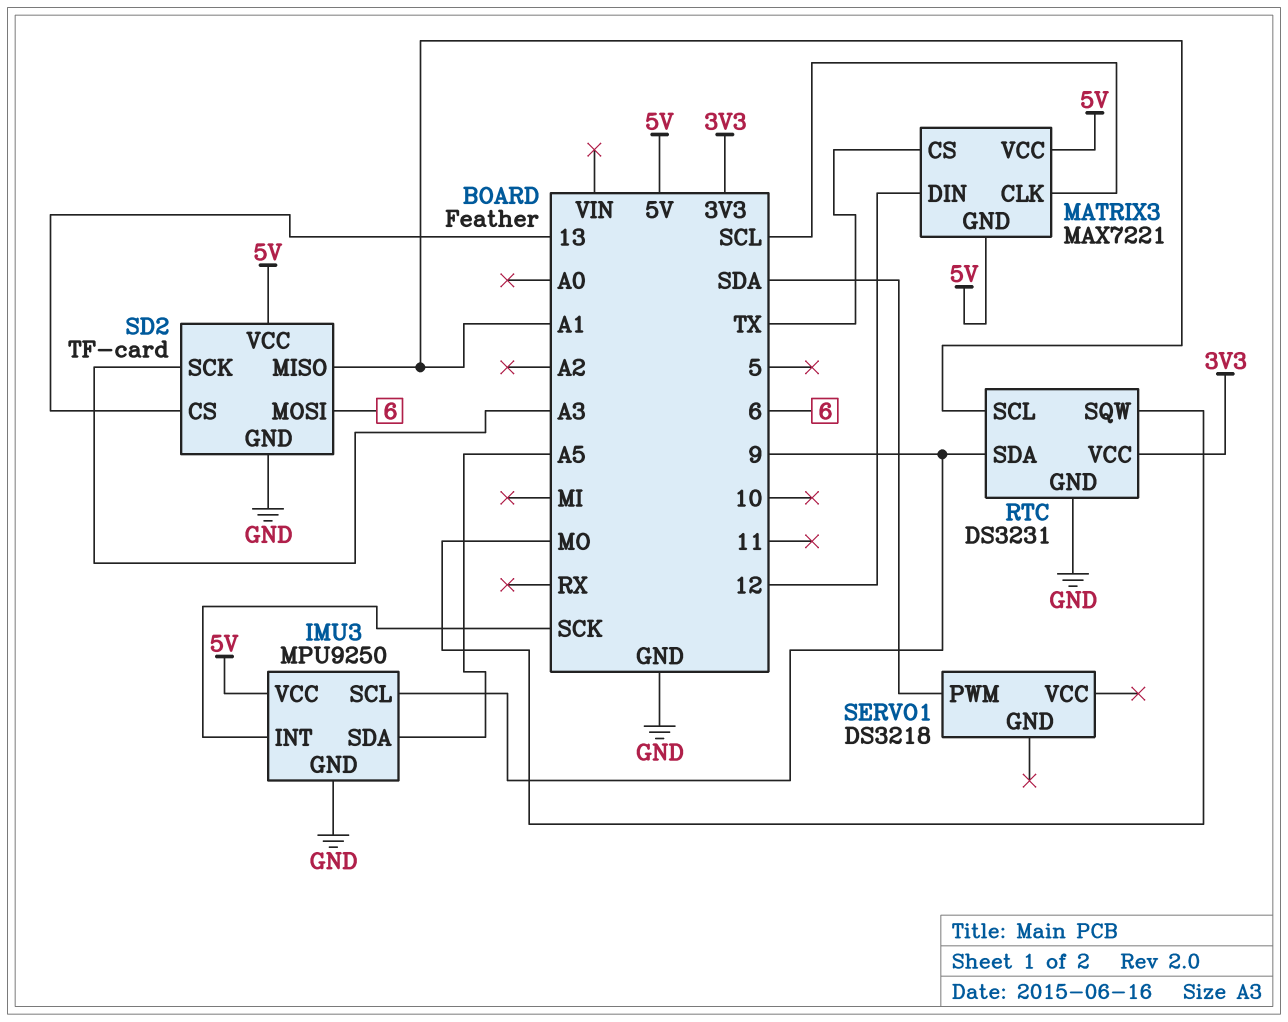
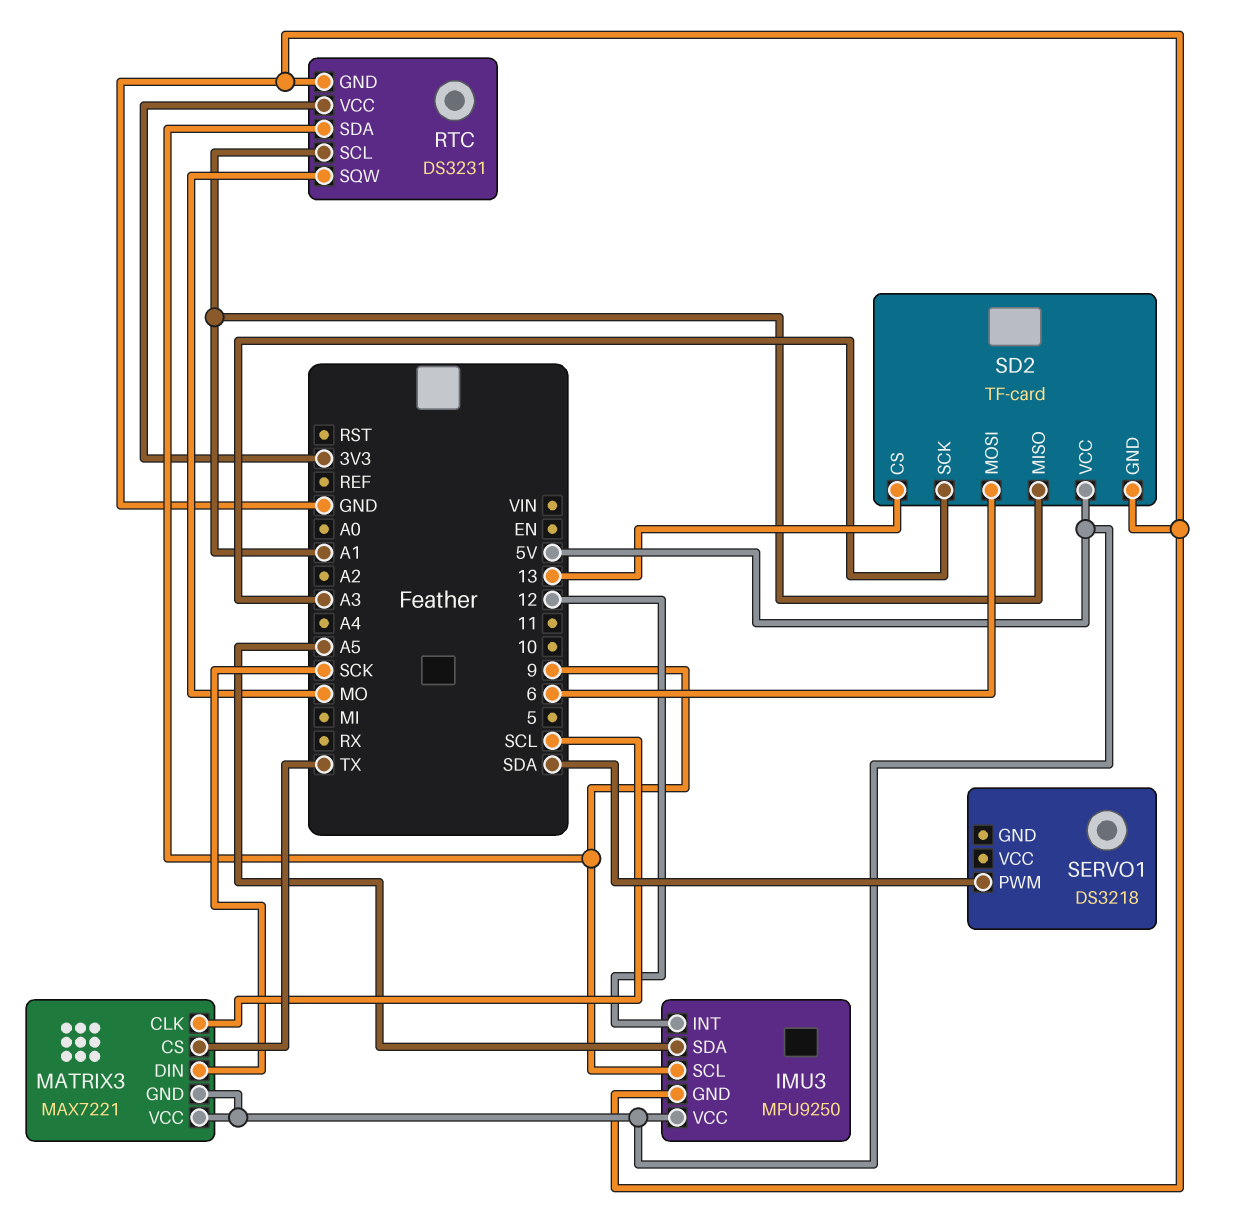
IMU3 pin INT: SCK -> 12
MATRIX3 pin DIN: 12 -> SCK

